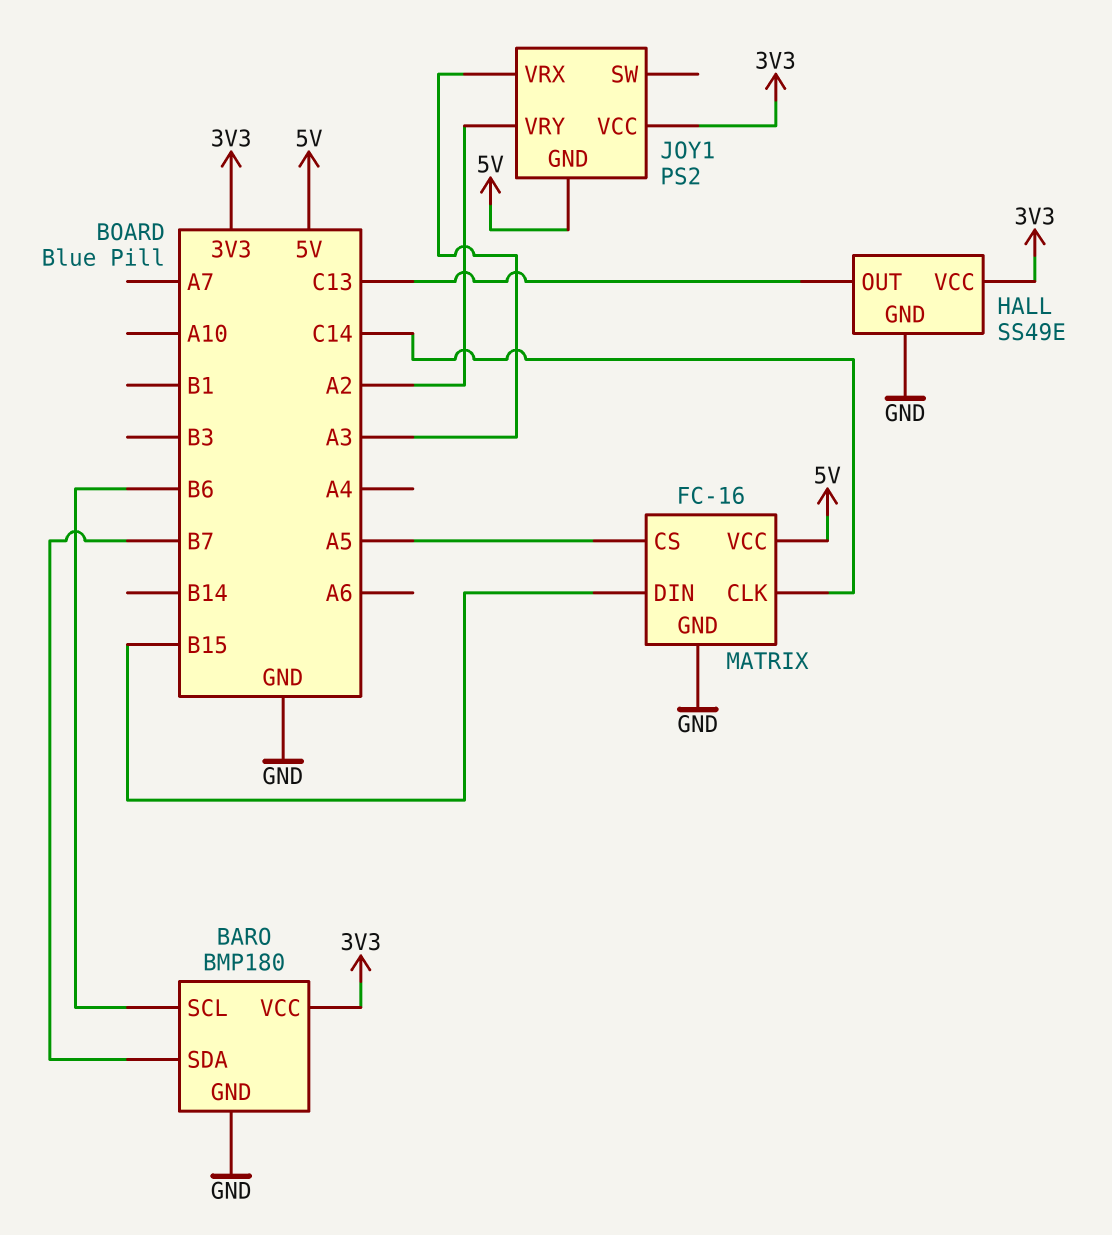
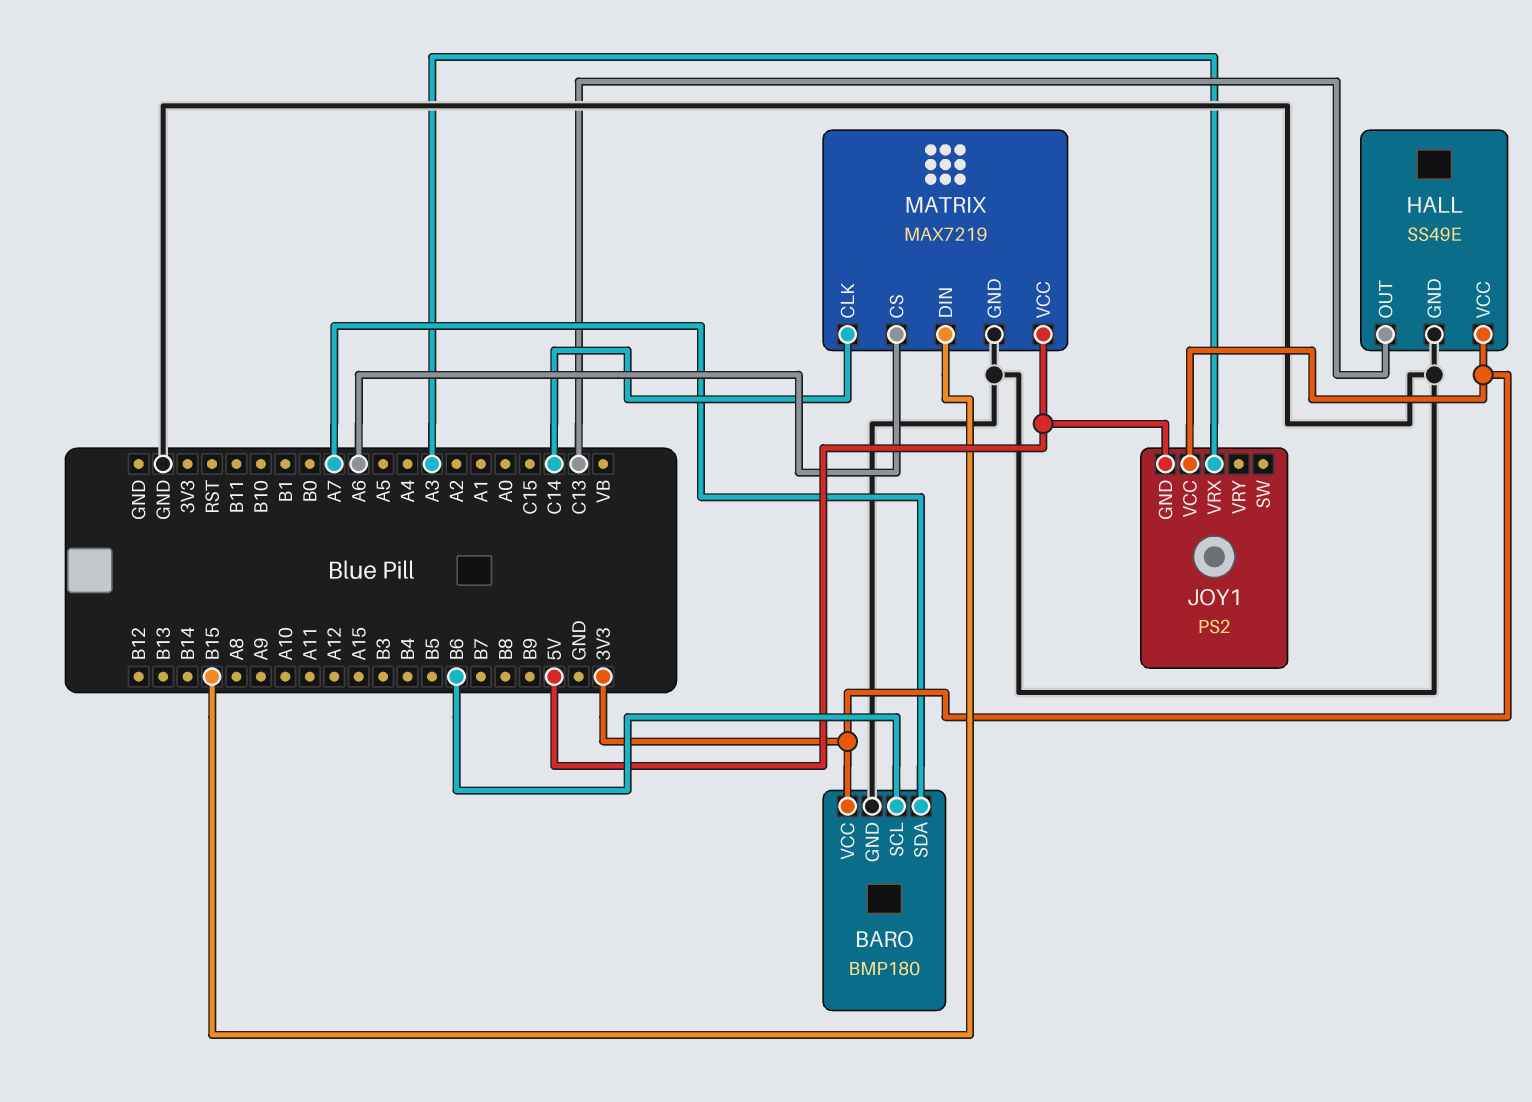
BARO pin SDA: B7 -> A7
JOY1 pin VRY: A2 -> none
MATRIX: FC-16 -> MAX7219
MATRIX pin CS: A5 -> A6

